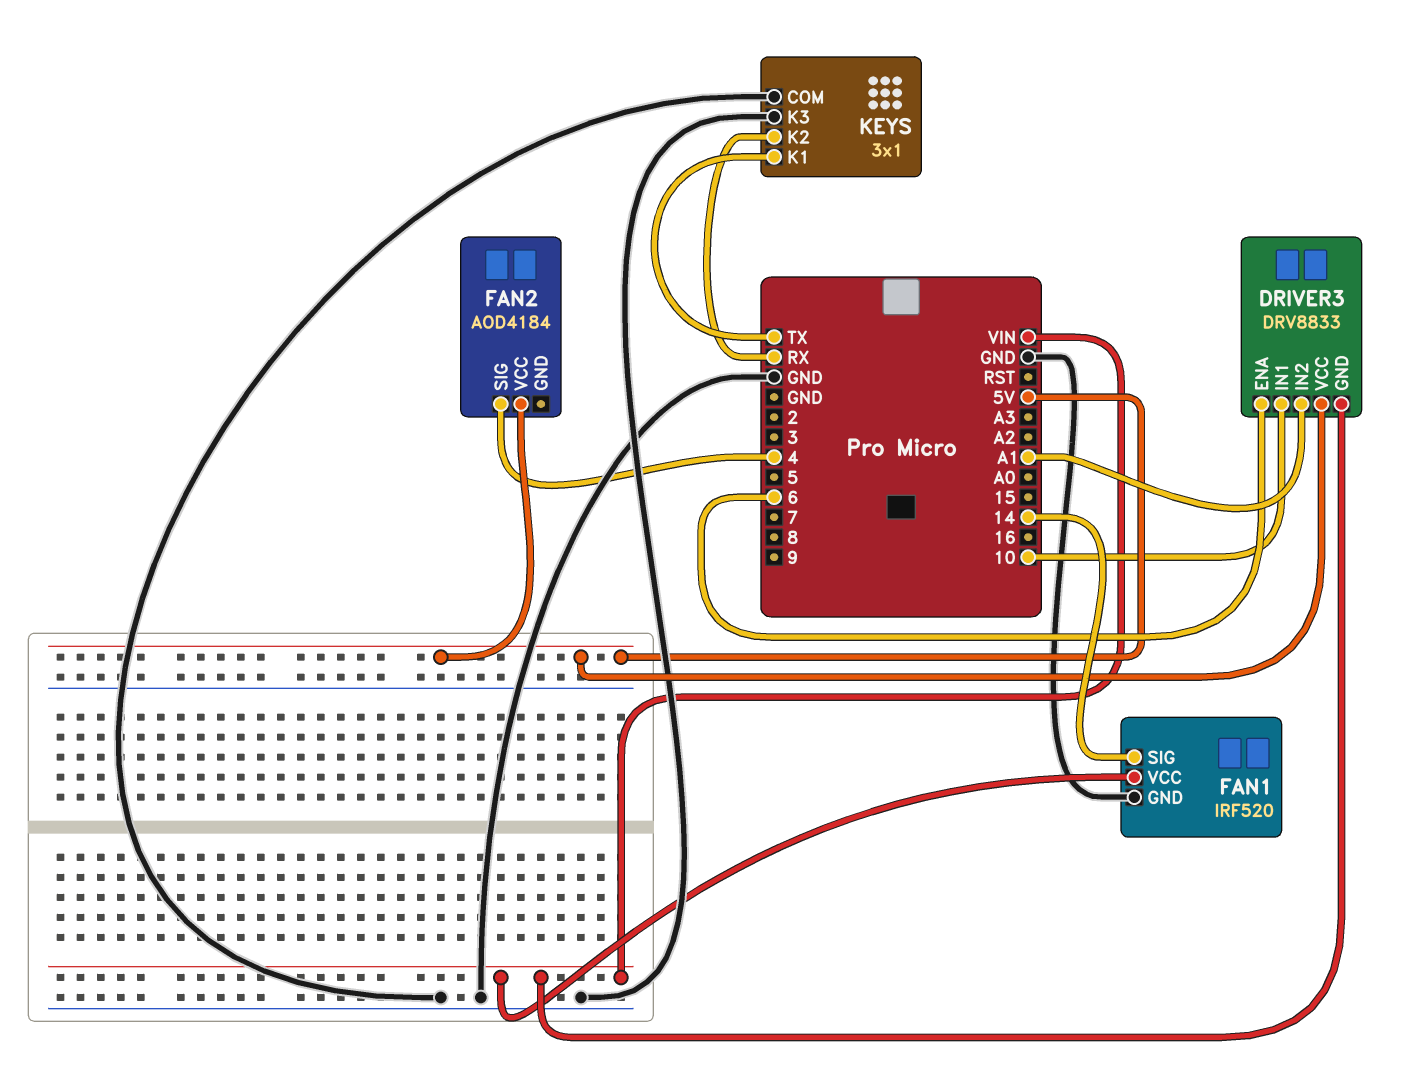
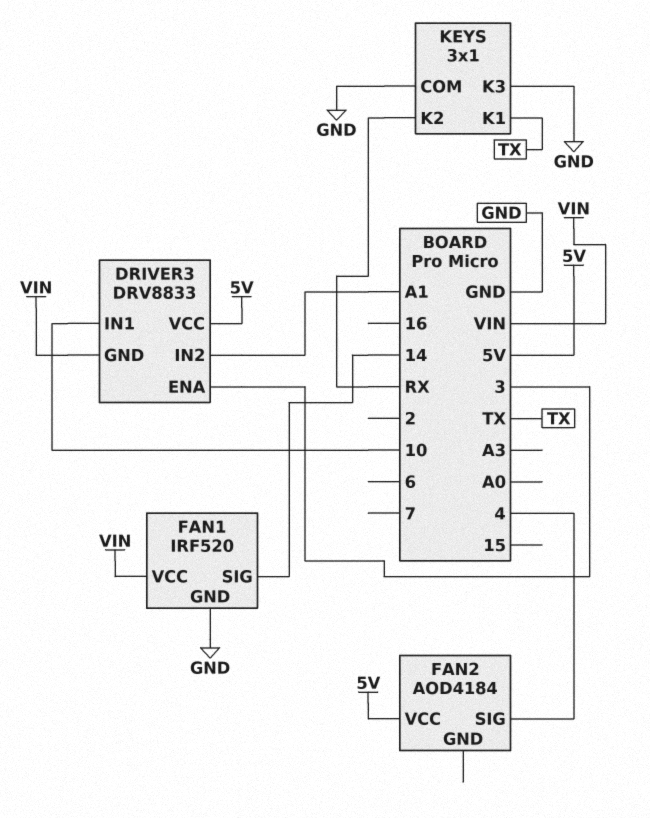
DRIVER3 pin ENA: 6 -> 3

